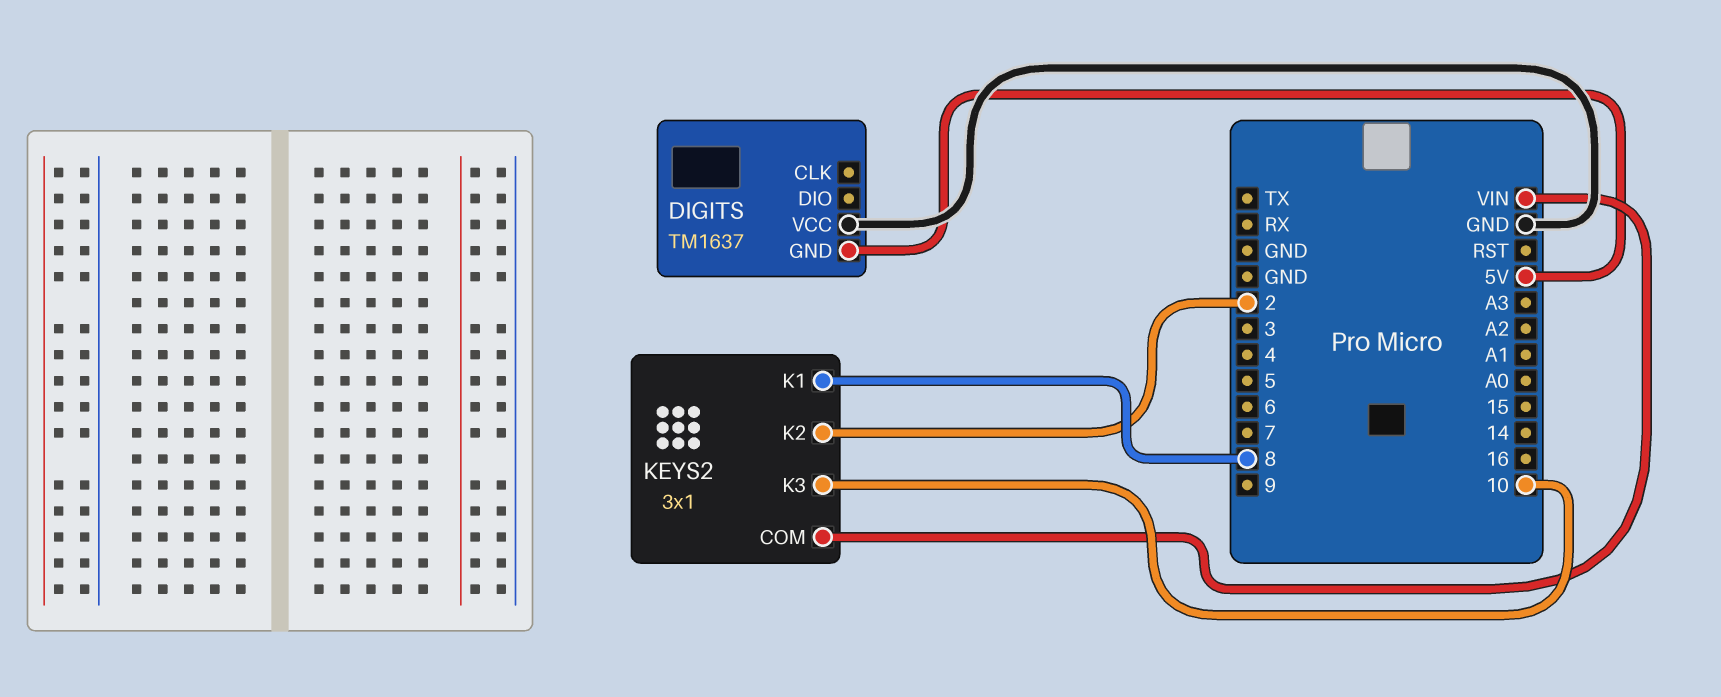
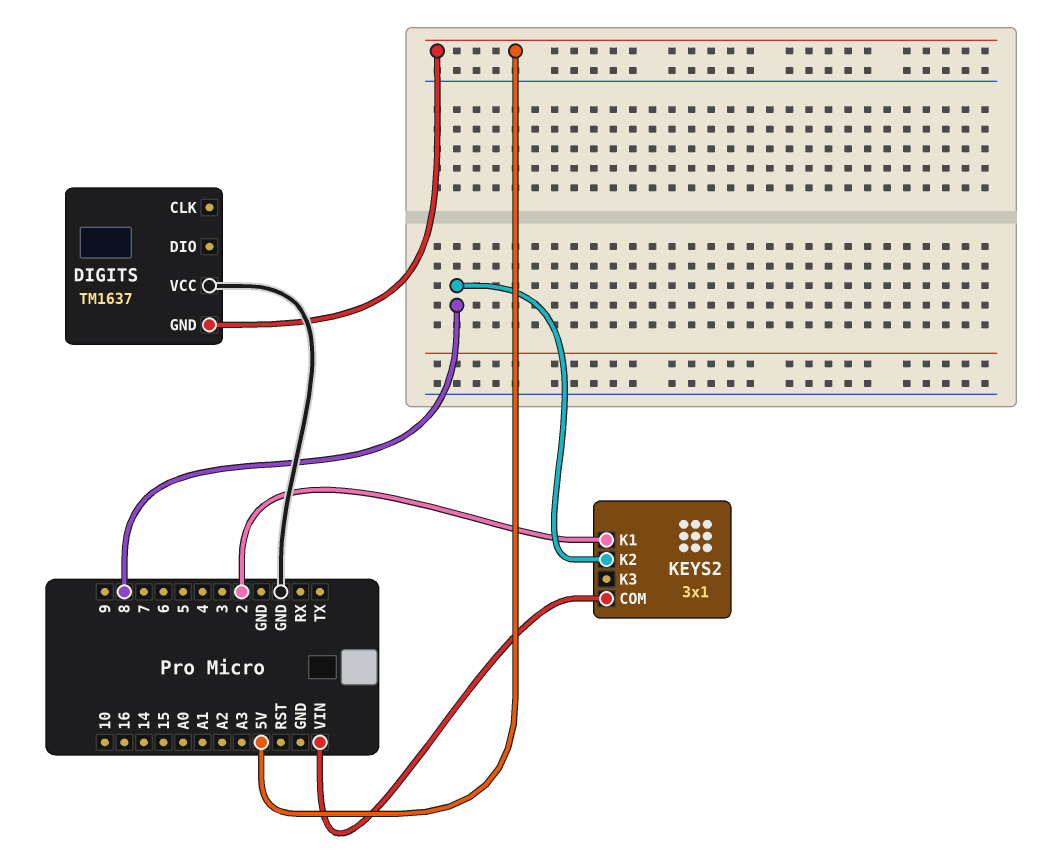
KEYS2 pin K1: 8 -> 2
KEYS2 pin K2: 2 -> 8
KEYS2 pin K3: 10 -> none

